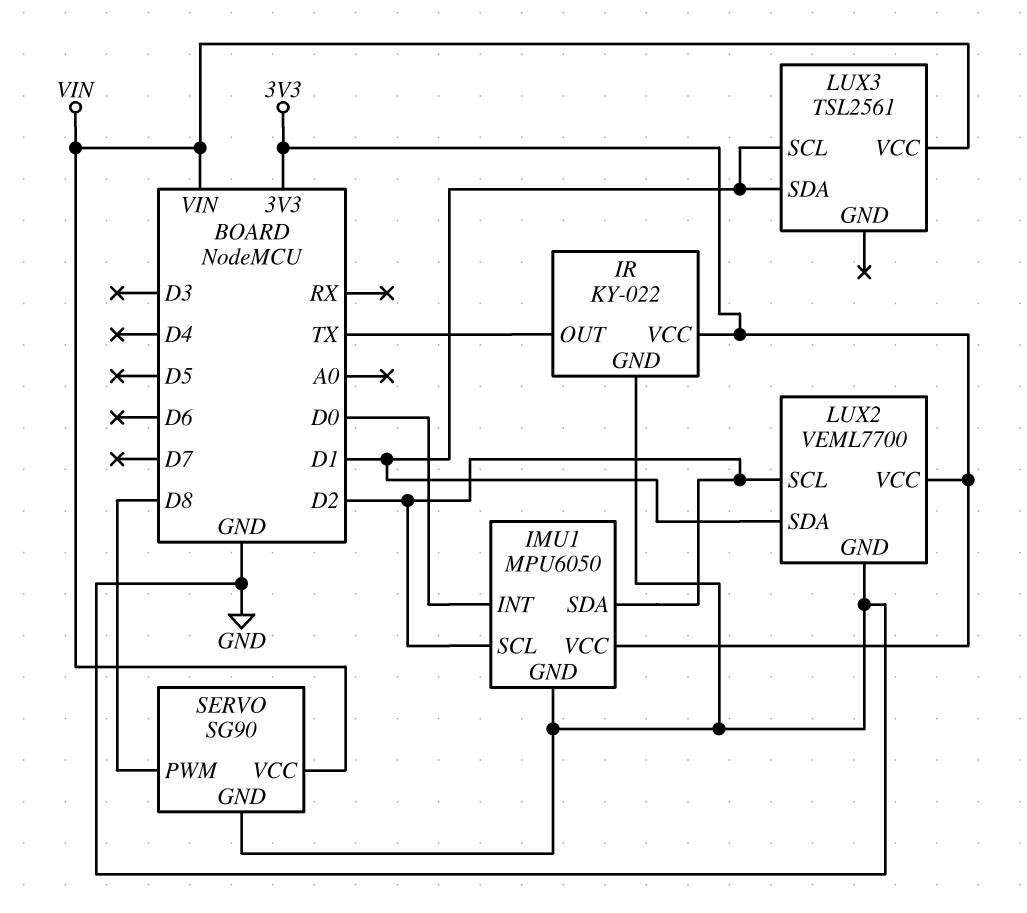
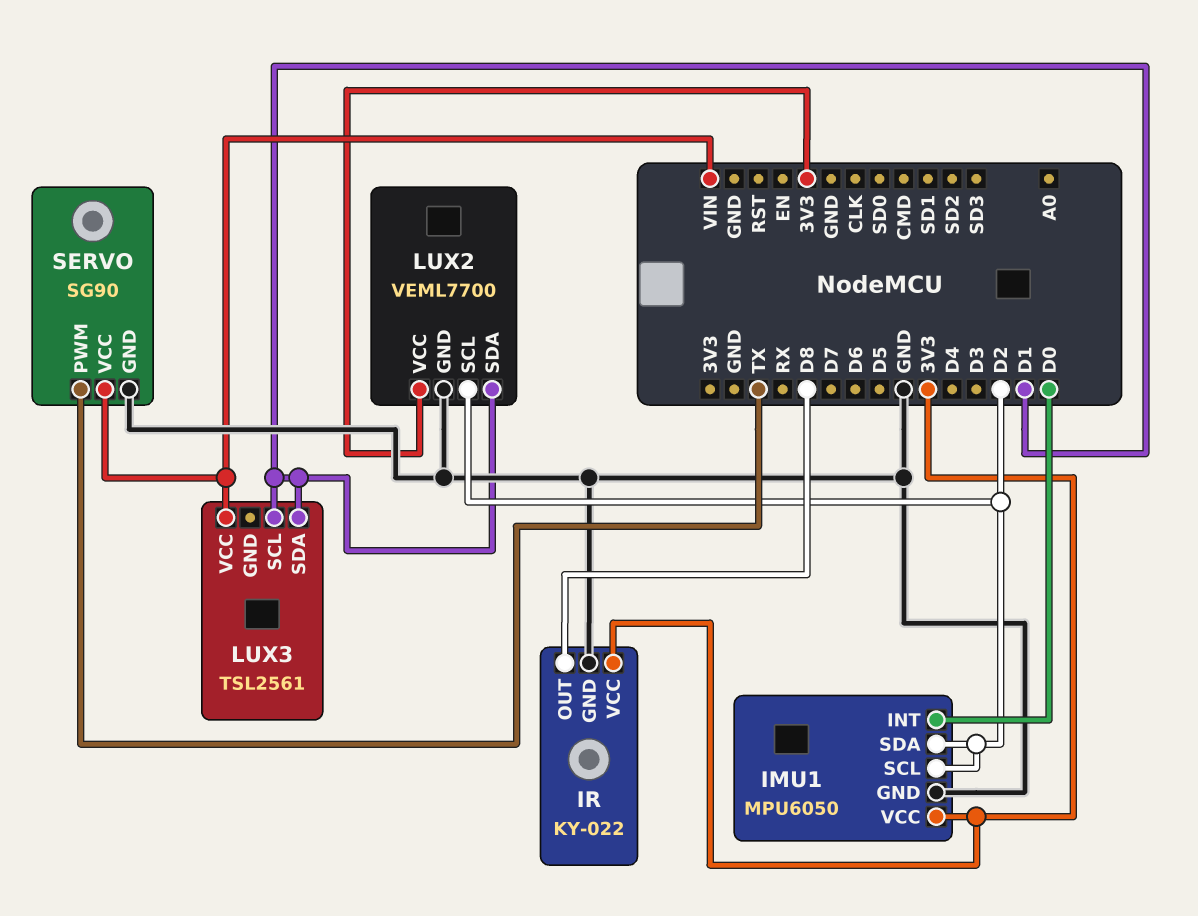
IR pin OUT: TX -> D8
SERVO pin PWM: D8 -> TX

